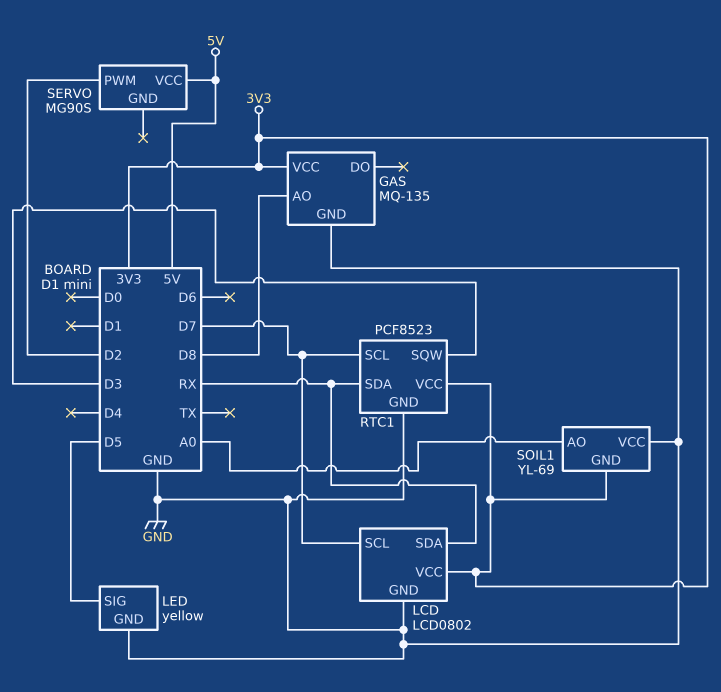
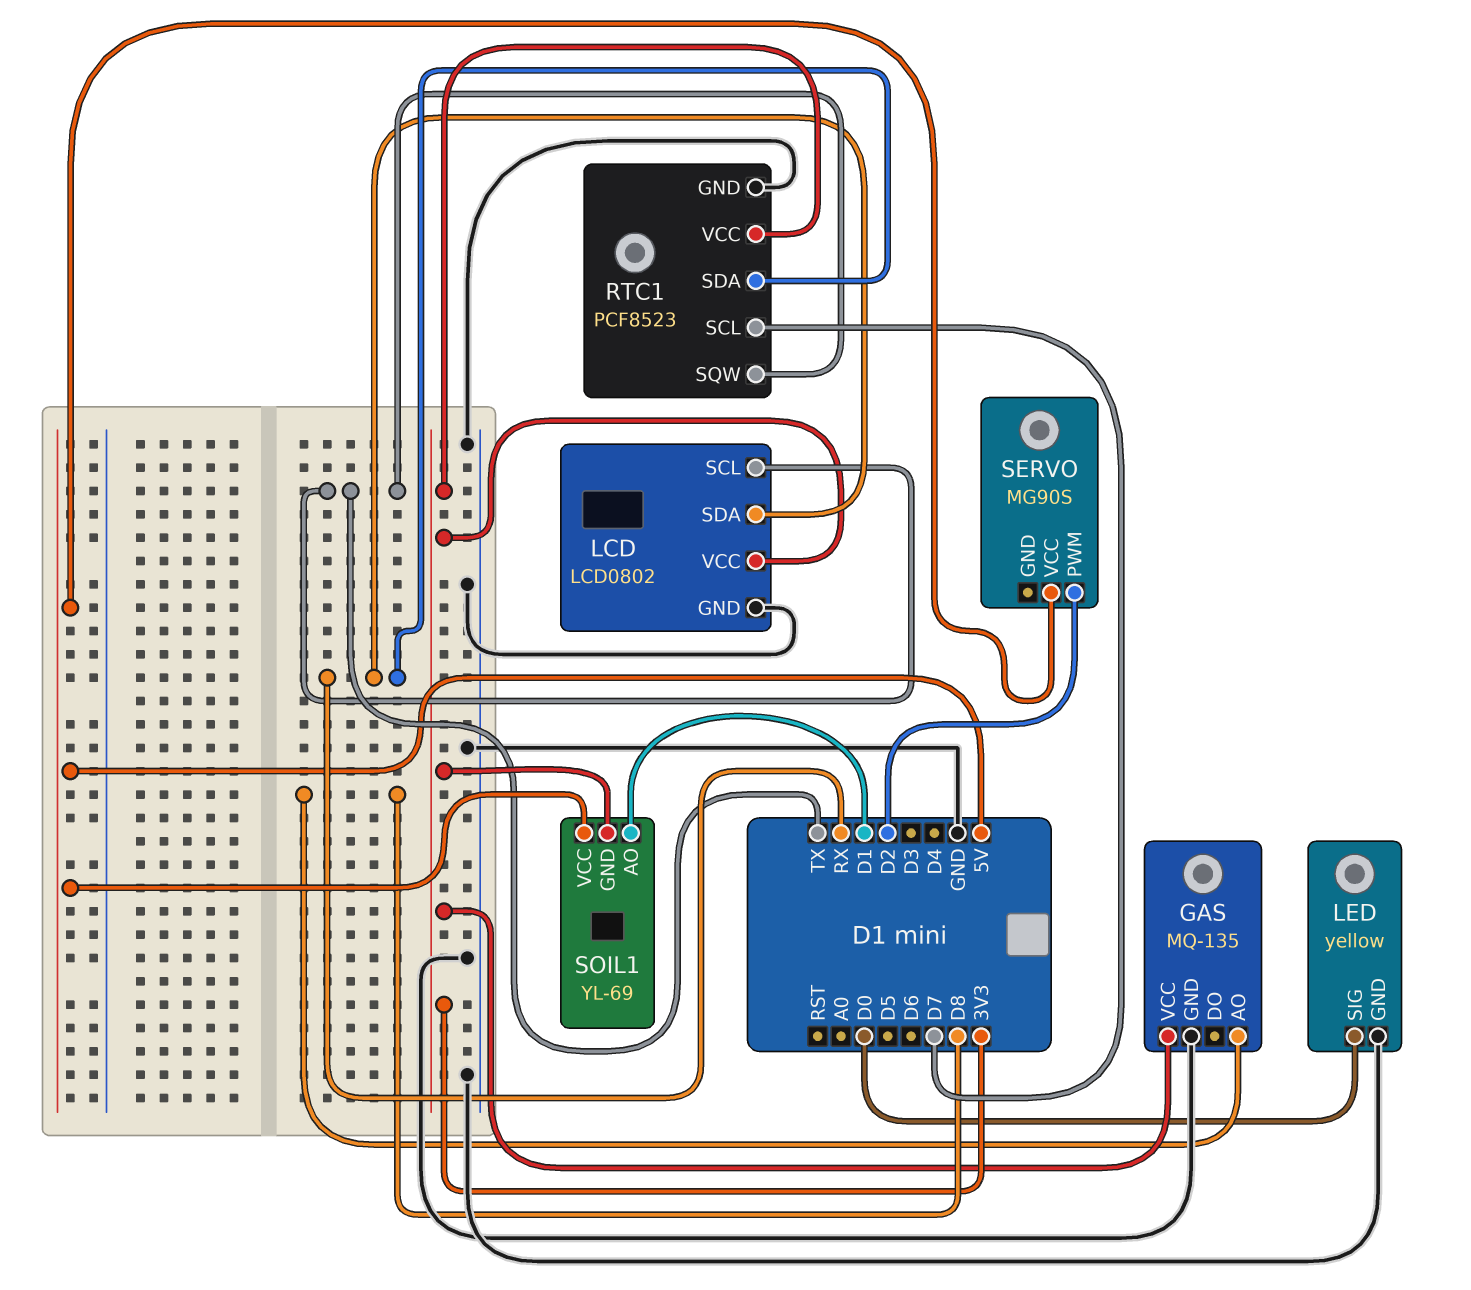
LCD pin SCL: D7 -> TX
LED pin SIG: D5 -> D0
RTC1 pin SQW: D3 -> TX
SOIL1 pin AO: A0 -> D1
SOIL1 pin VCC: GND -> 5V

